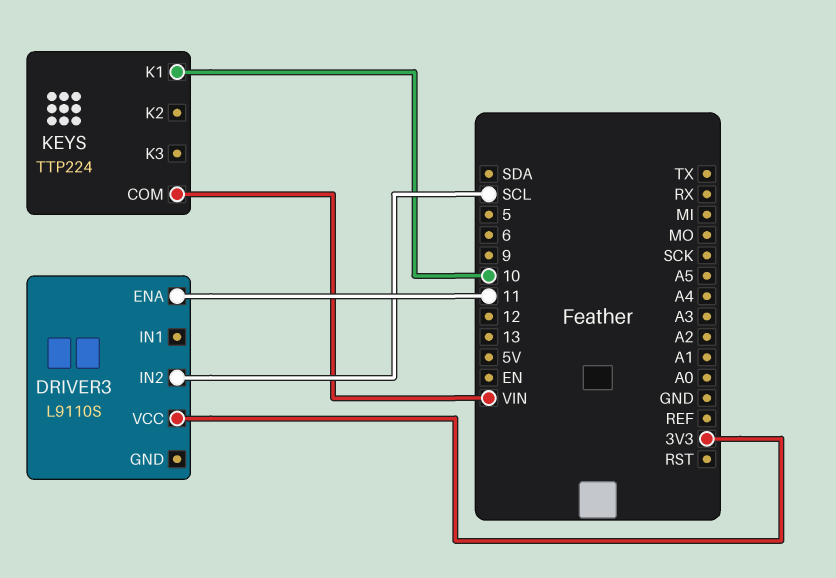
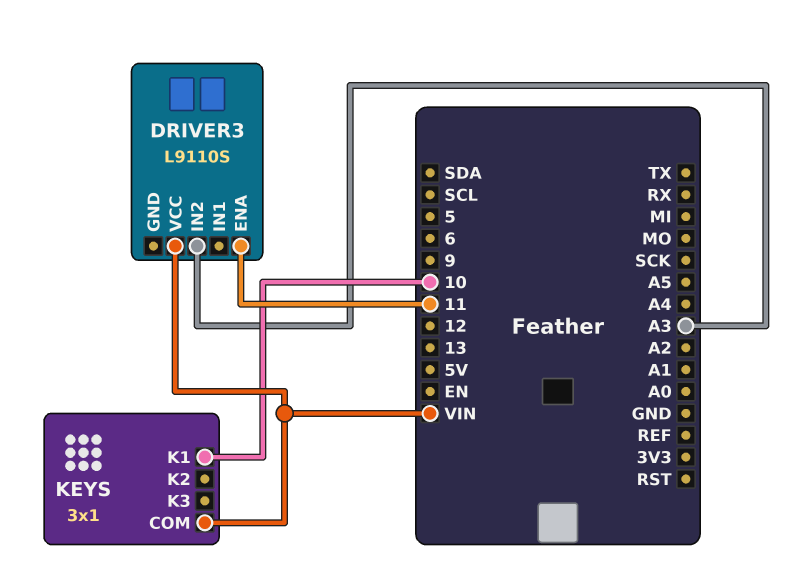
DRIVER3 pin IN2: SCL -> A3
DRIVER3 pin VCC: 3V3 -> VIN
KEYS: TTP224 -> 3x1

